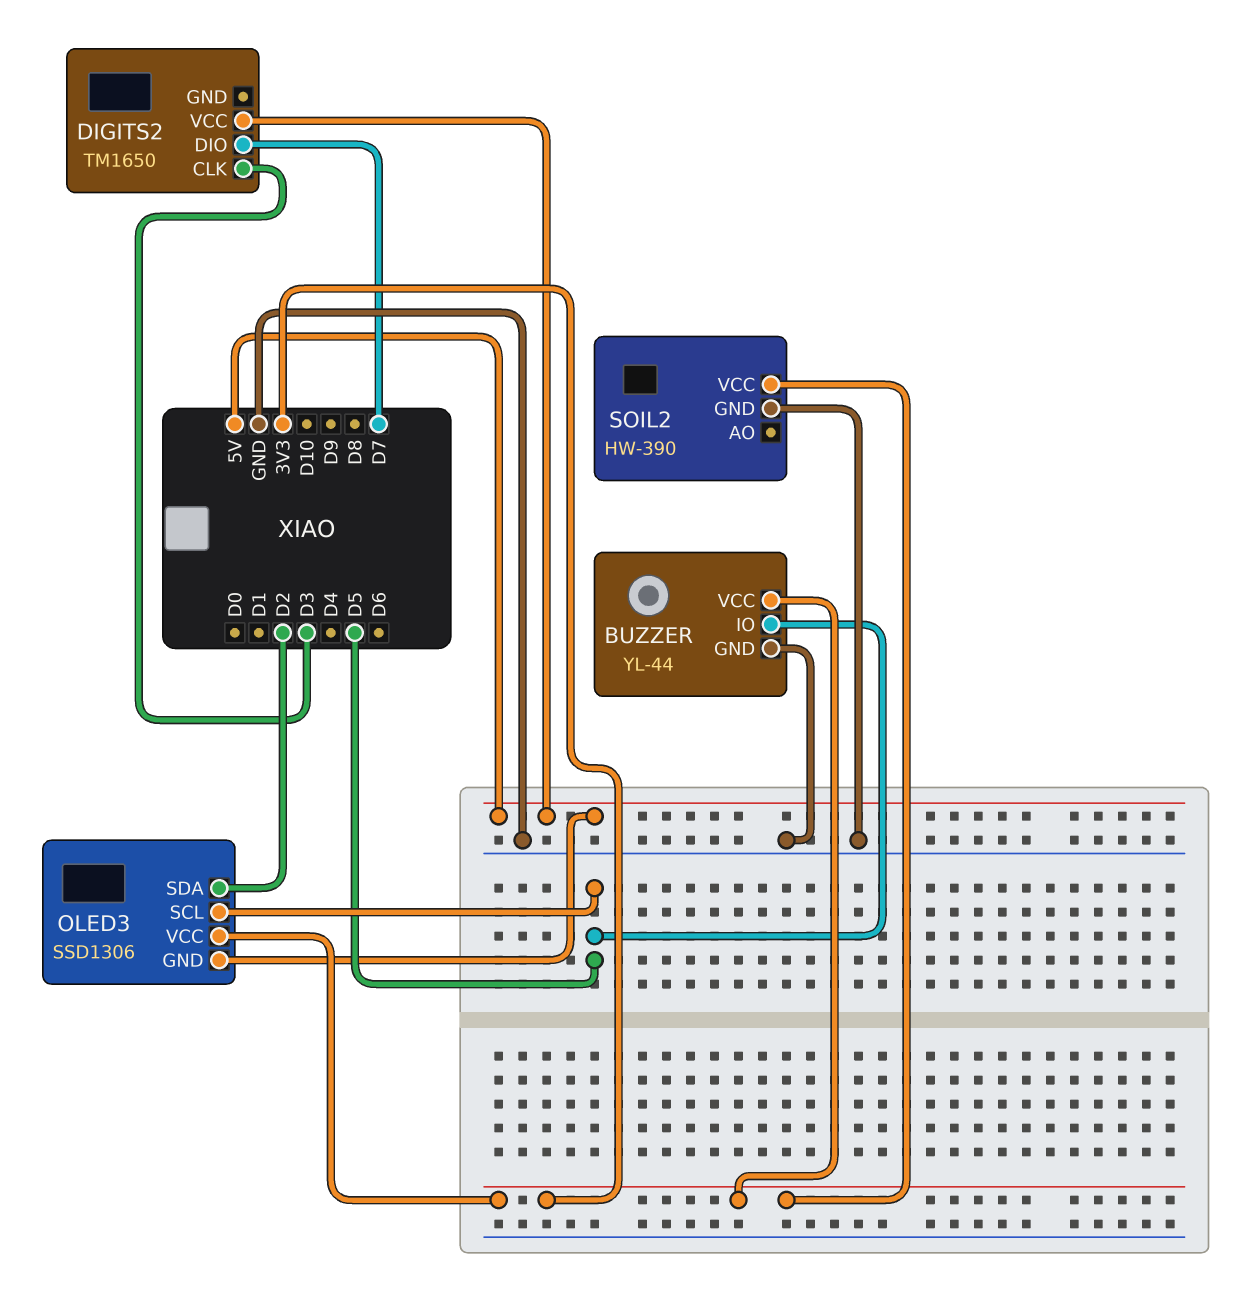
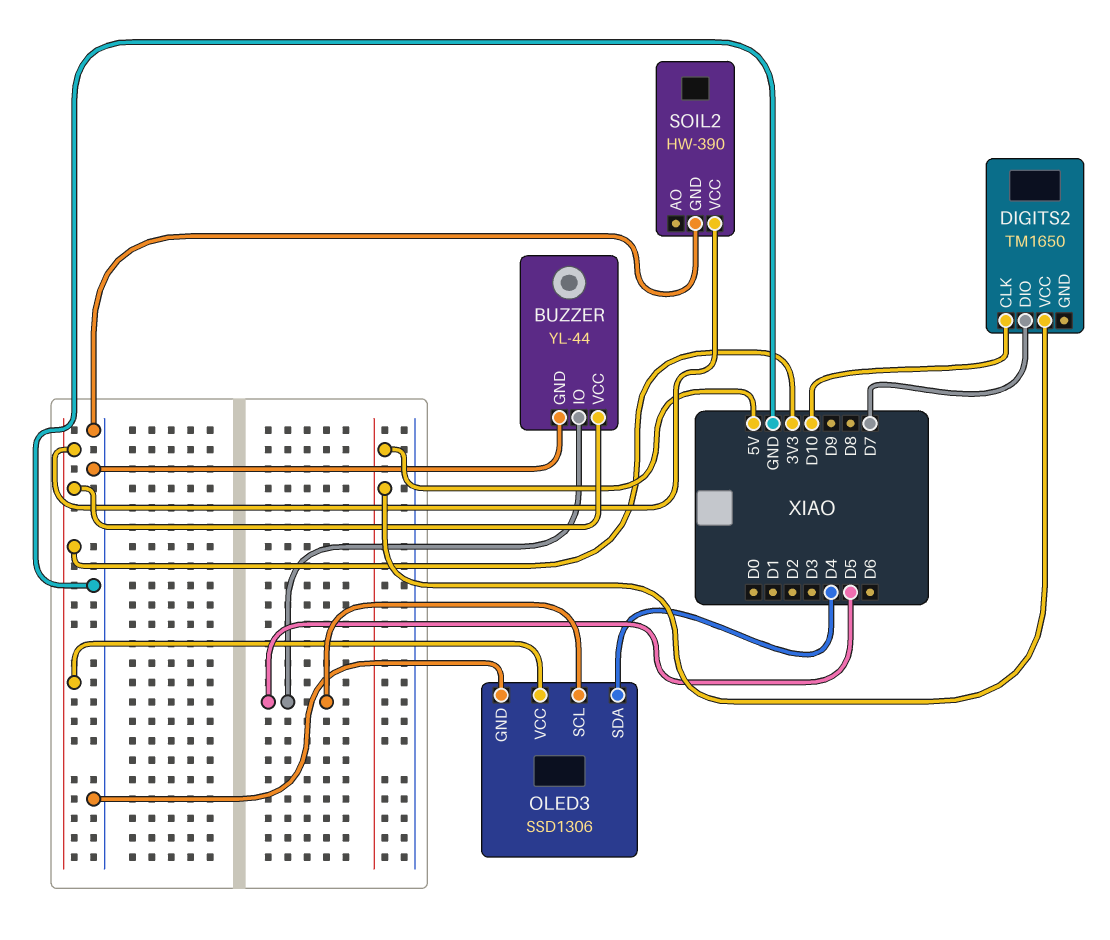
DIGITS2 pin CLK: D3 -> D10
OLED3 pin GND: 5V -> GND
OLED3 pin SDA: D2 -> D4

